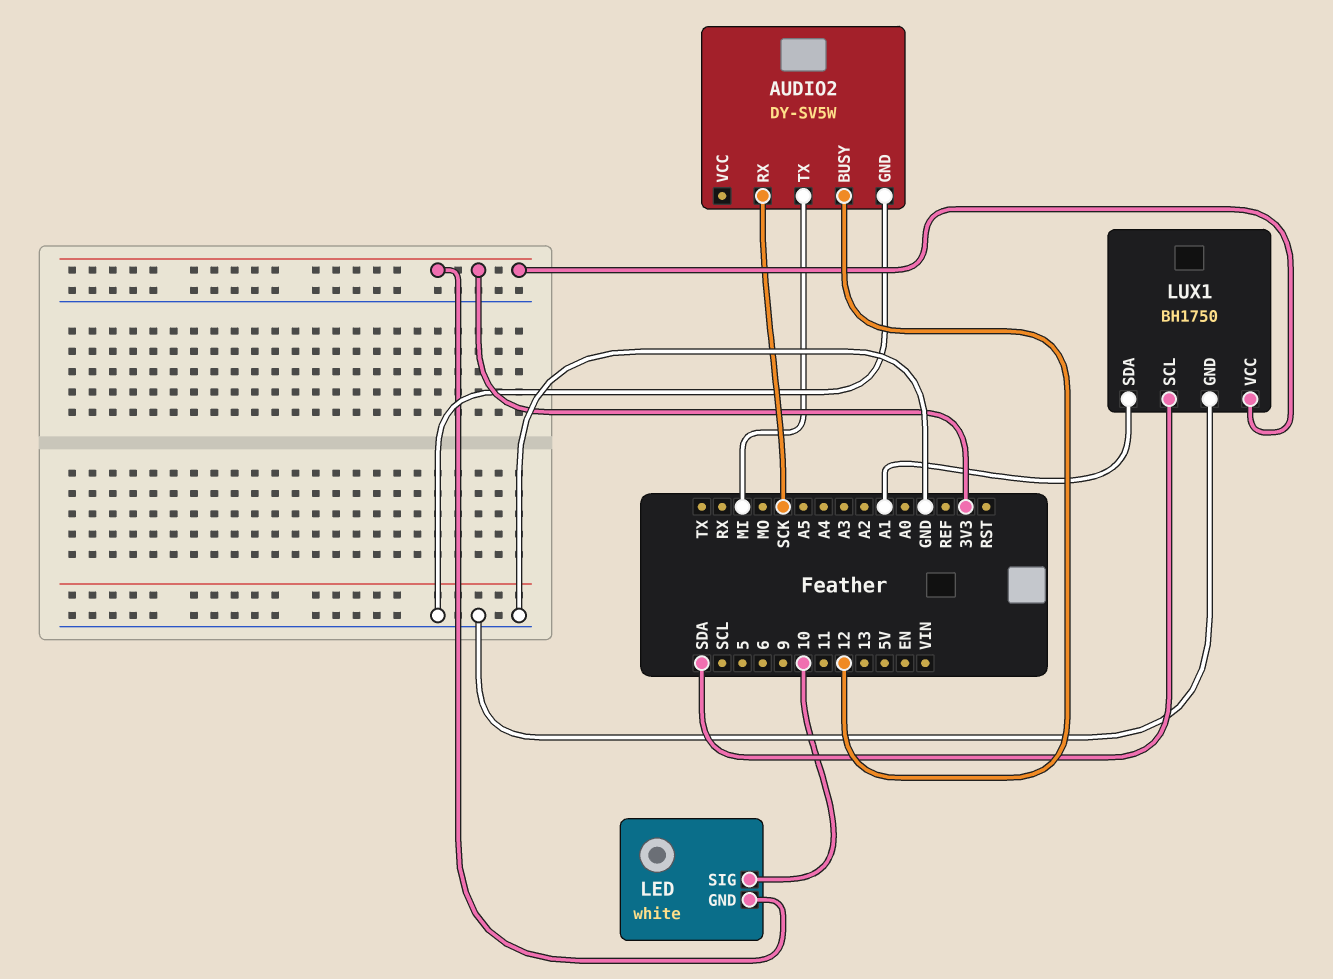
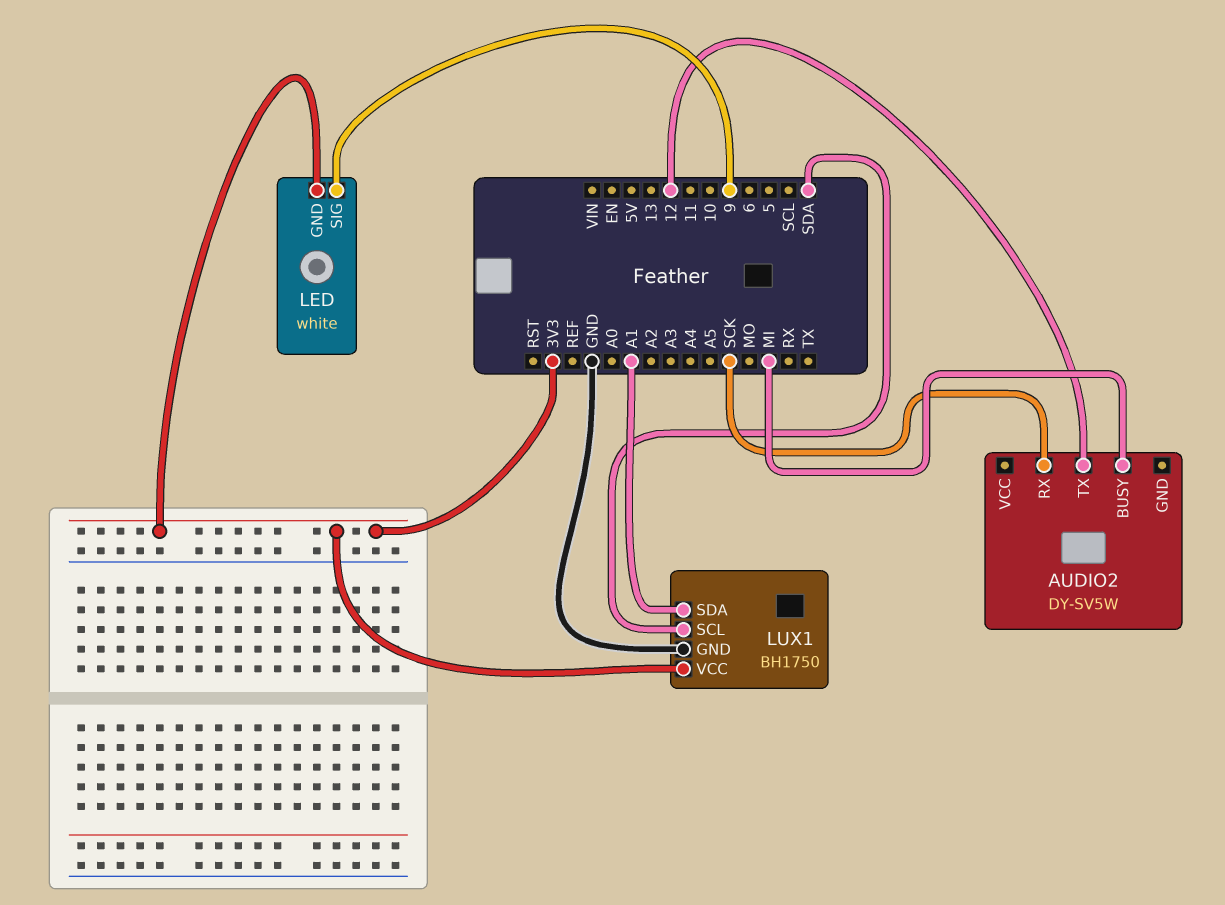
AUDIO2 pin BUSY: 12 -> MI
AUDIO2 pin GND: GND -> none
AUDIO2 pin TX: MI -> 12
LED pin SIG: 10 -> 9

